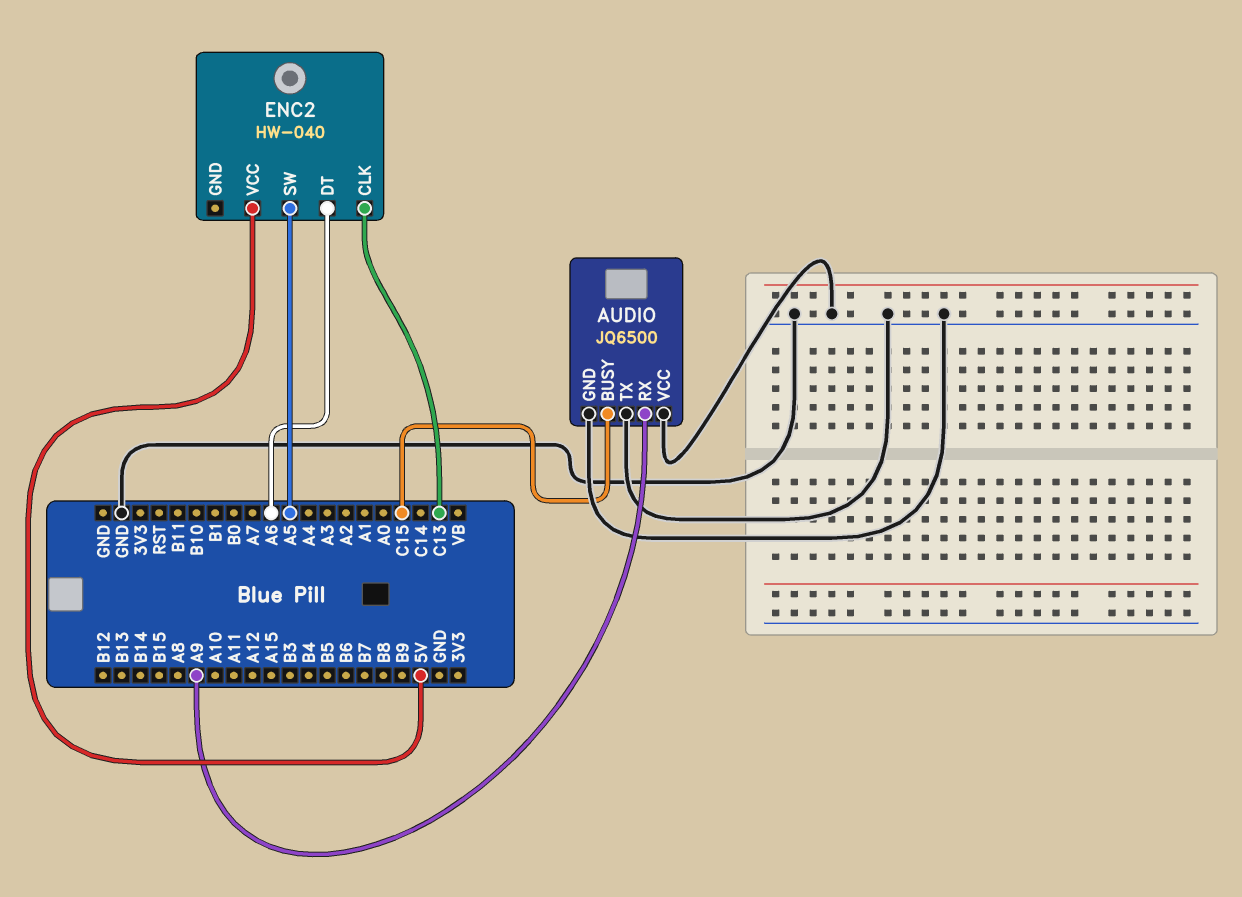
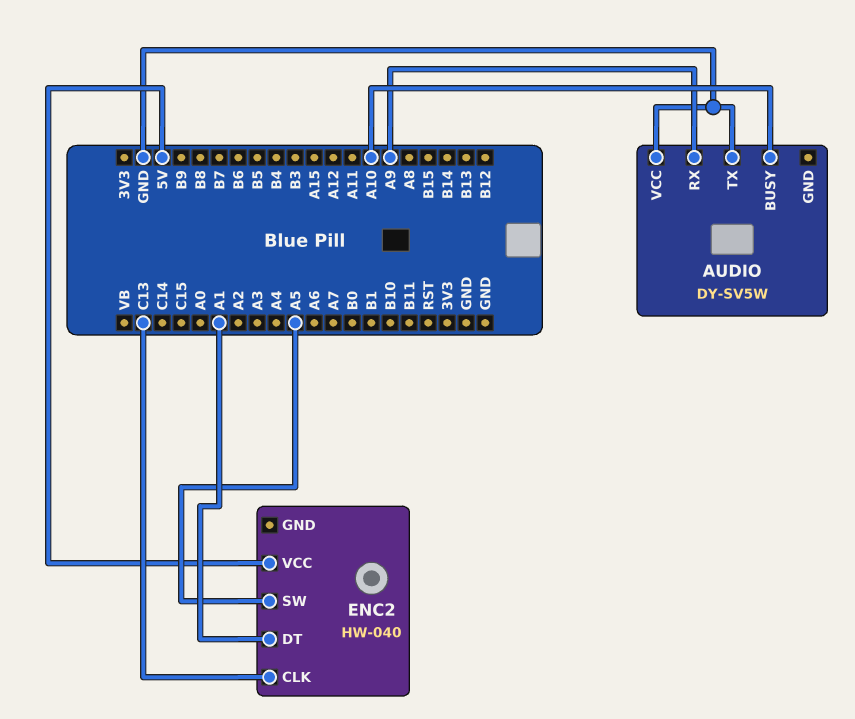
AUDIO: JQ6500 -> DY-SV5W
AUDIO pin BUSY: C15 -> A10
AUDIO pin GND: GND -> none
ENC2 pin DT: A6 -> A1

